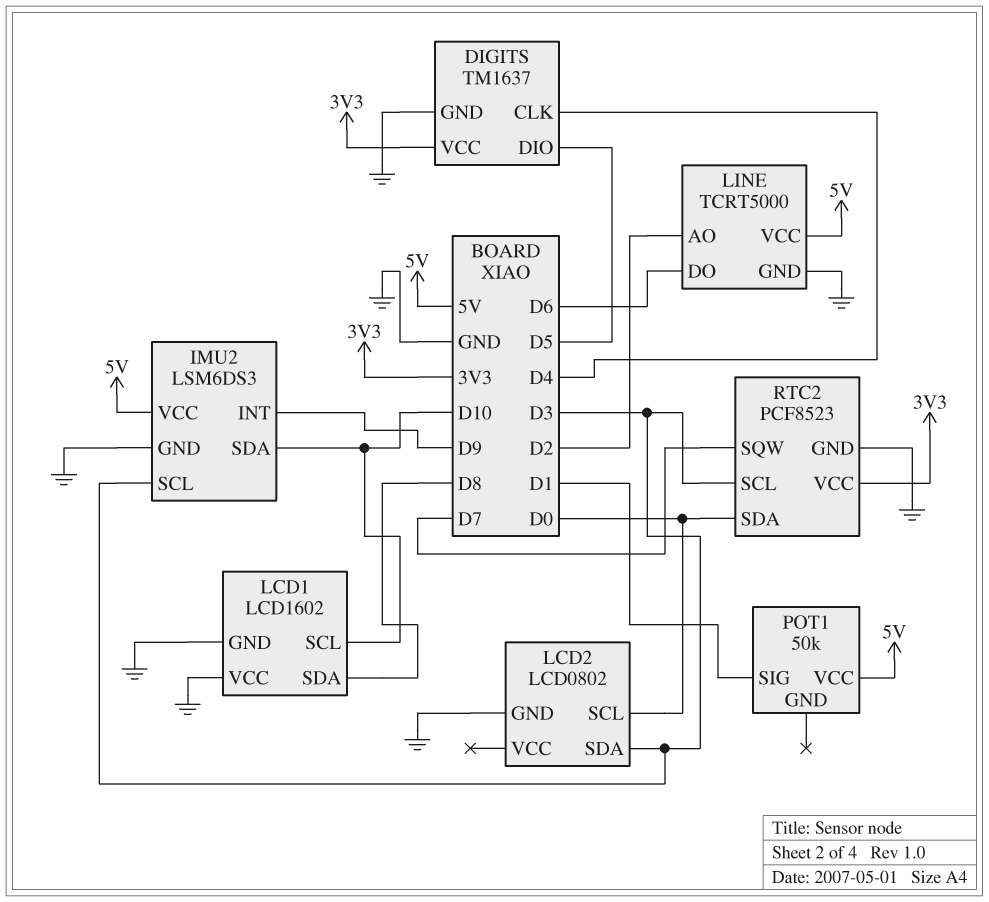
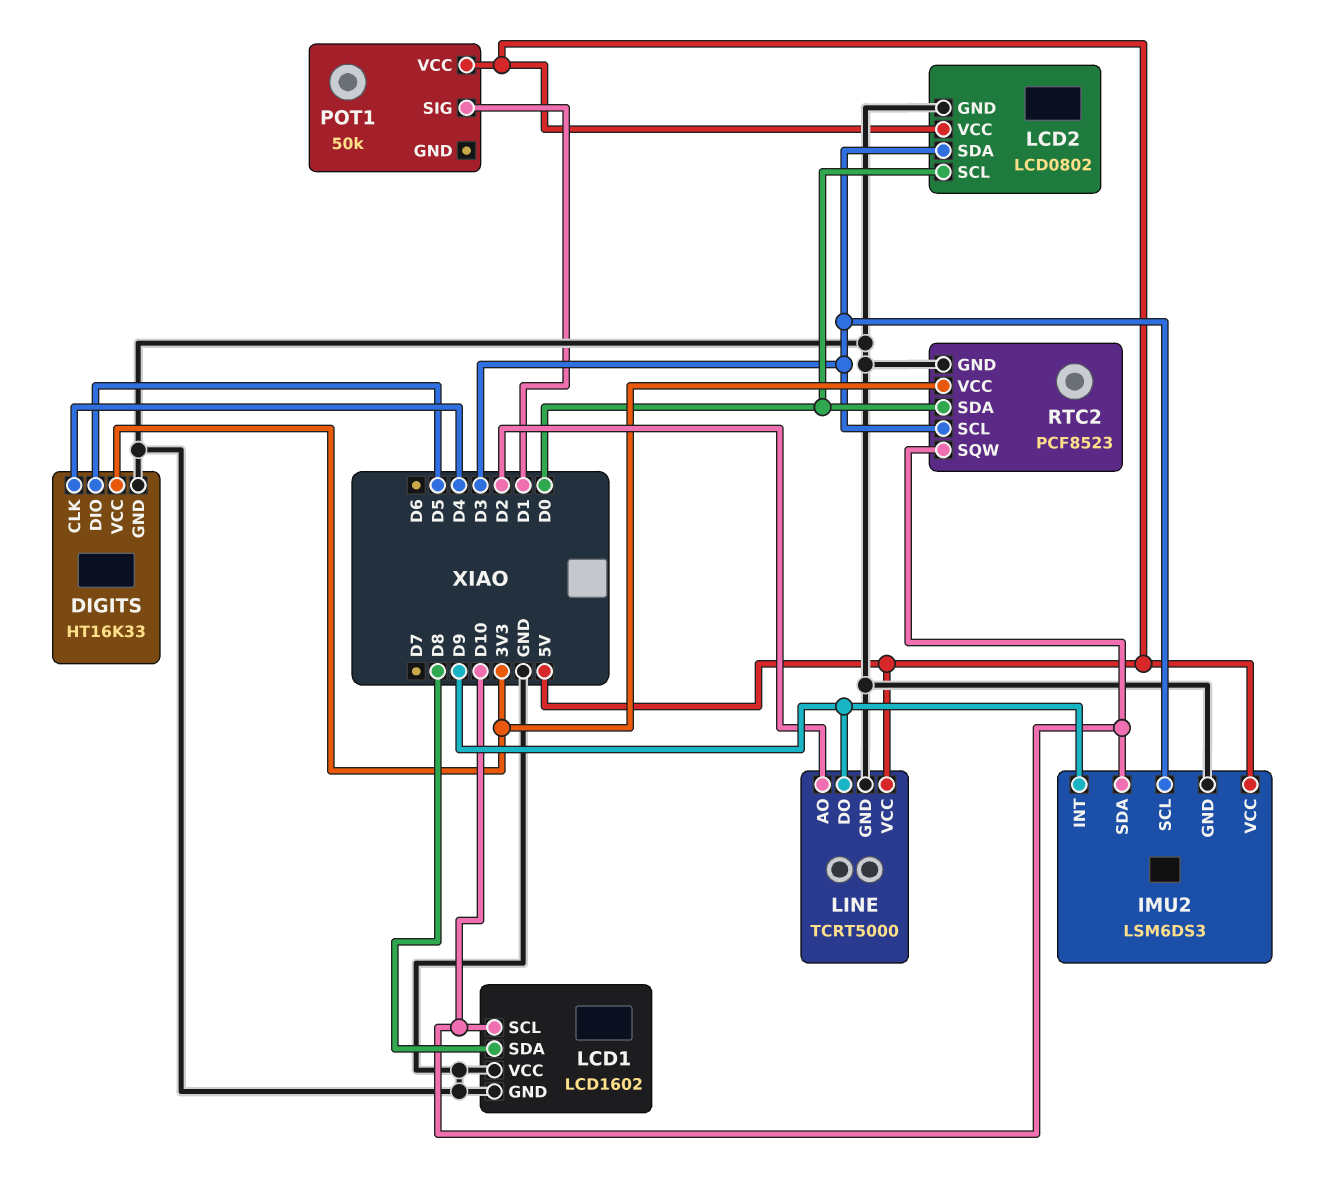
DIGITS: TM1637 -> HT16K33
LCD2 pin VCC: none -> 5V
LINE pin DO: D6 -> D9
RTC2 pin SQW: D7 -> D10

